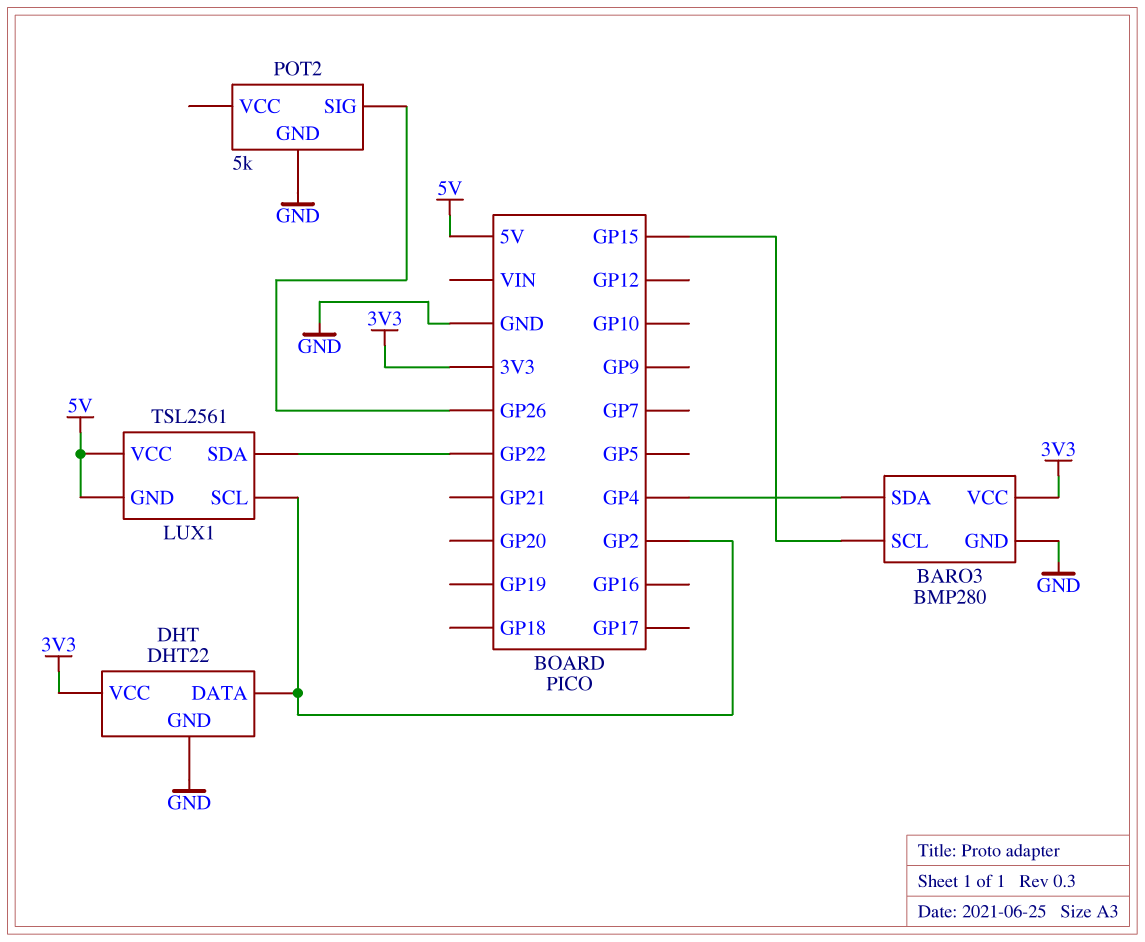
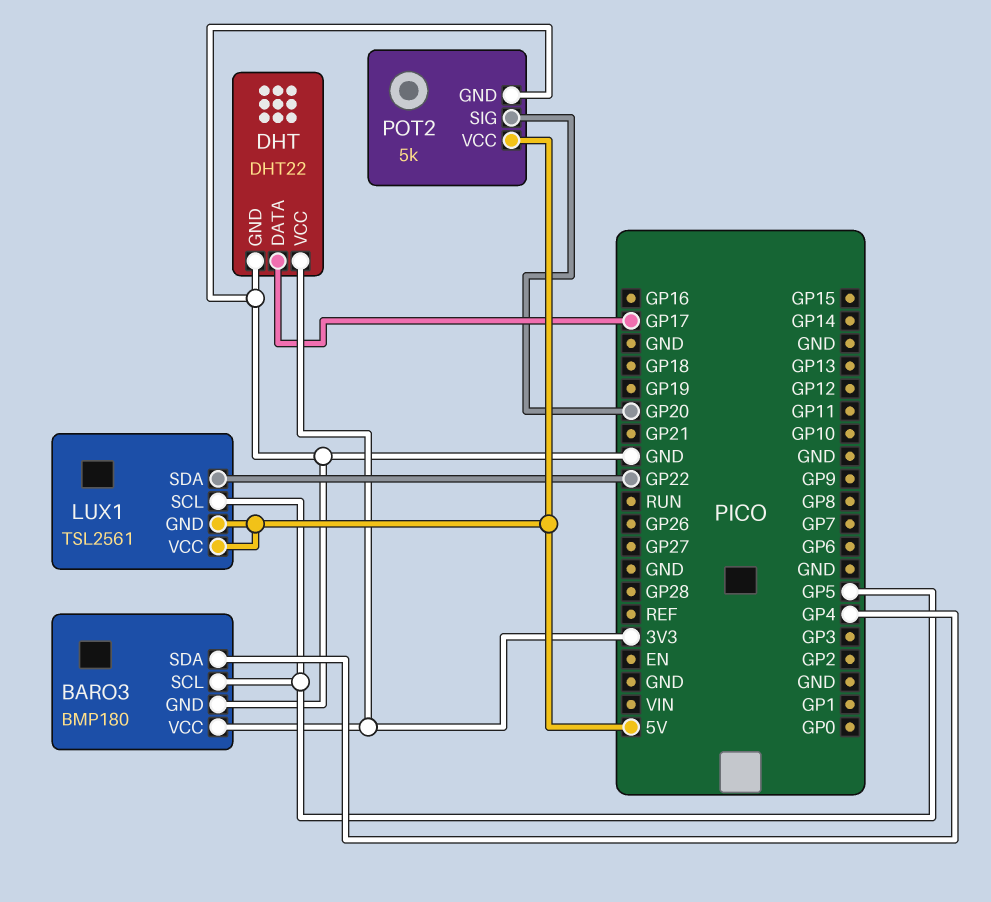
BARO3: BMP280 -> BMP180
BARO3 pin SCL: GP15 -> GP5
DHT pin DATA: GP2 -> GP17
LUX1 pin SCL: GP2 -> GP5
POT2 pin SIG: GP26 -> GP20
POT2 pin VCC: none -> 5V

